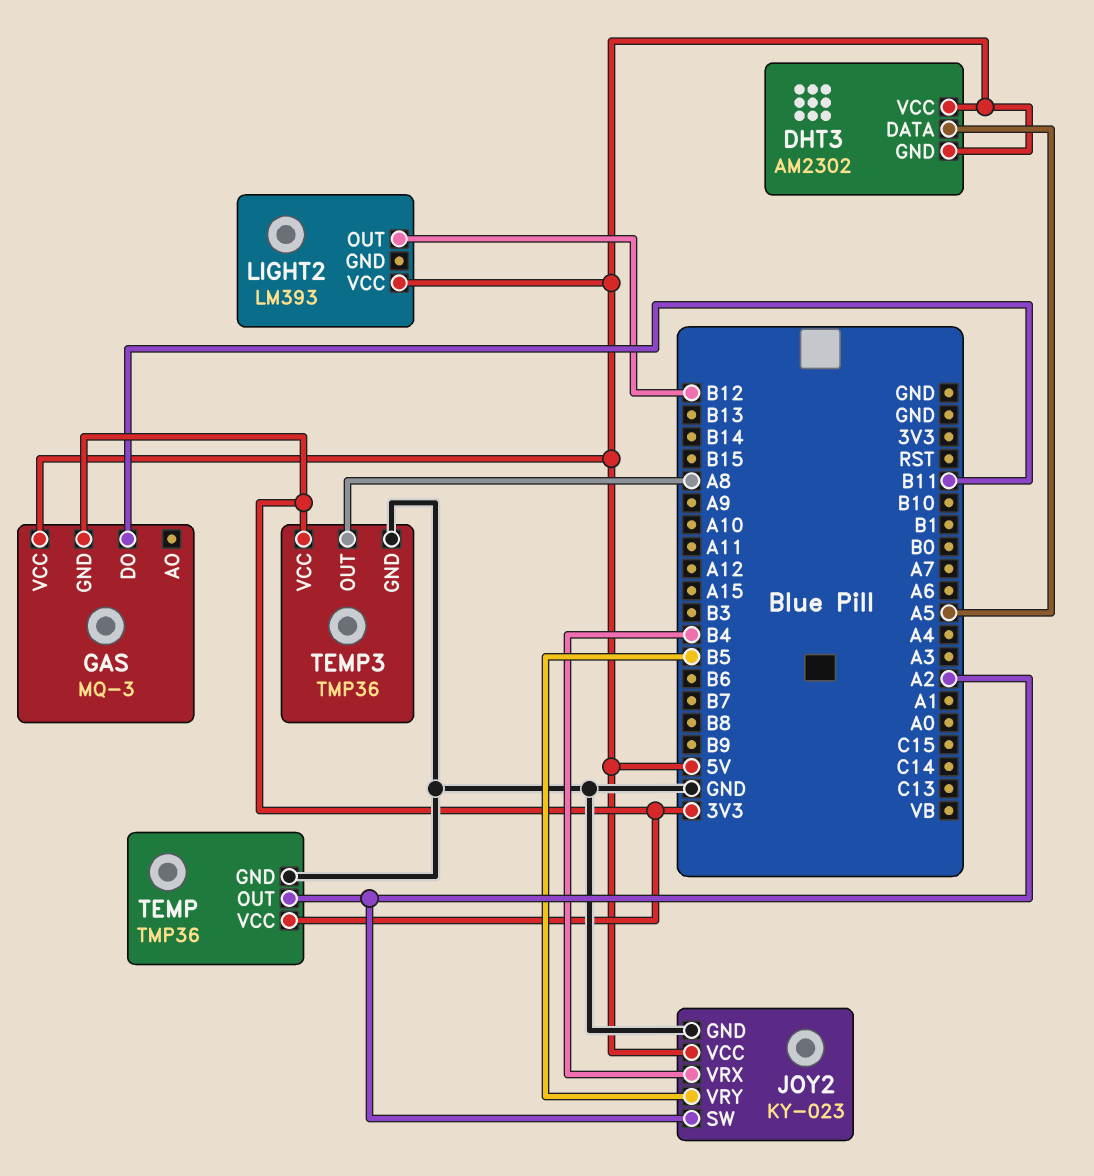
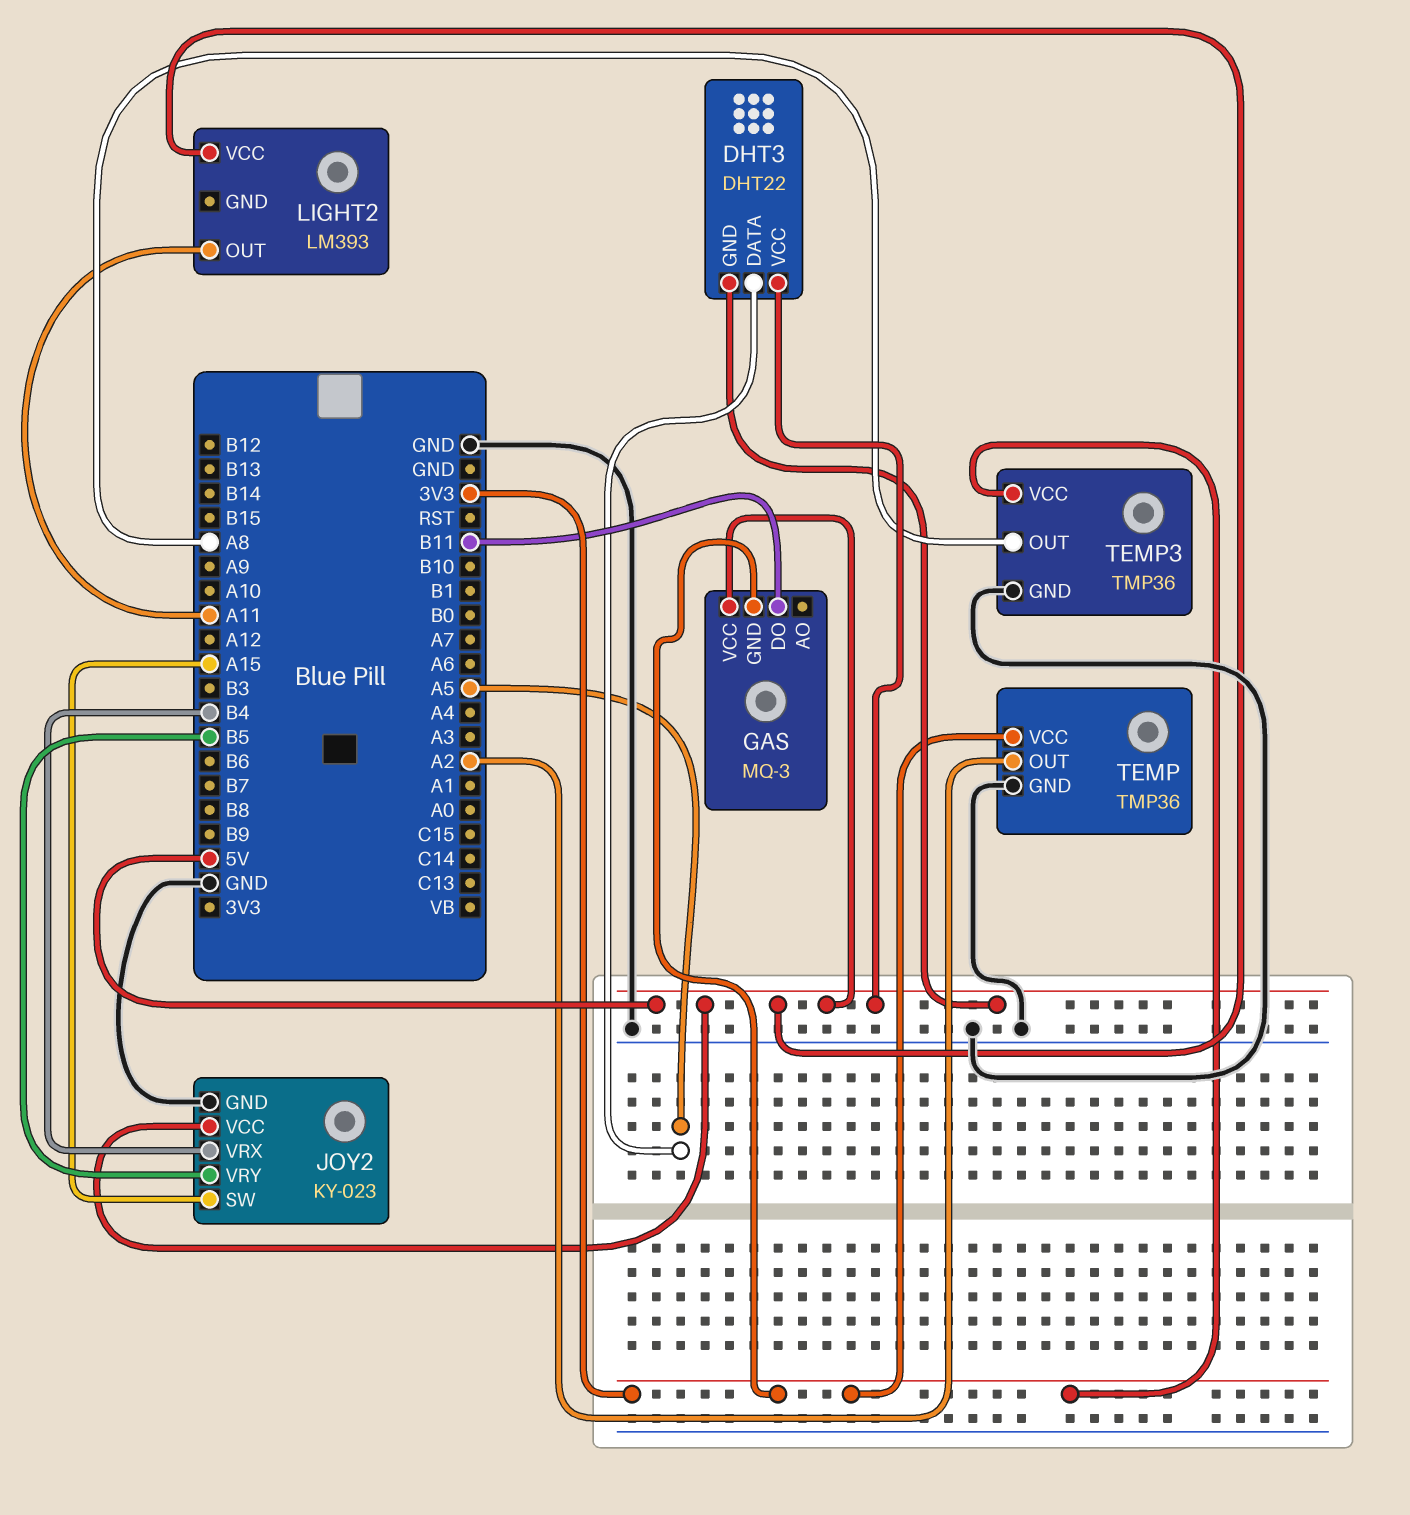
DHT3: AM2302 -> DHT22
JOY2 pin SW: A2 -> A15
LIGHT2 pin OUT: B12 -> A11

